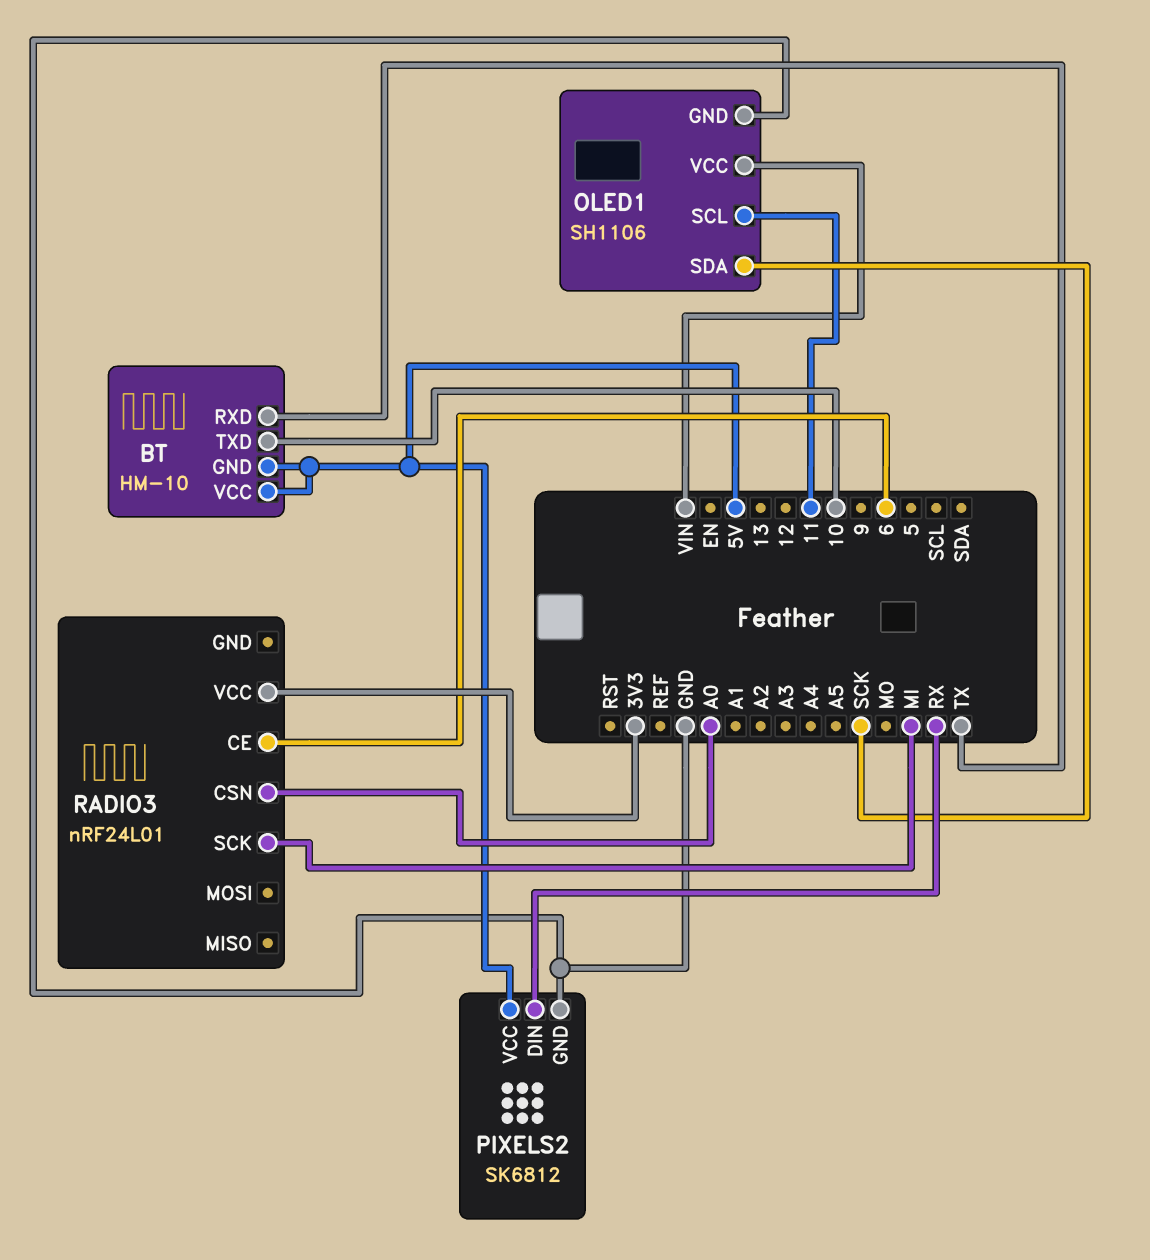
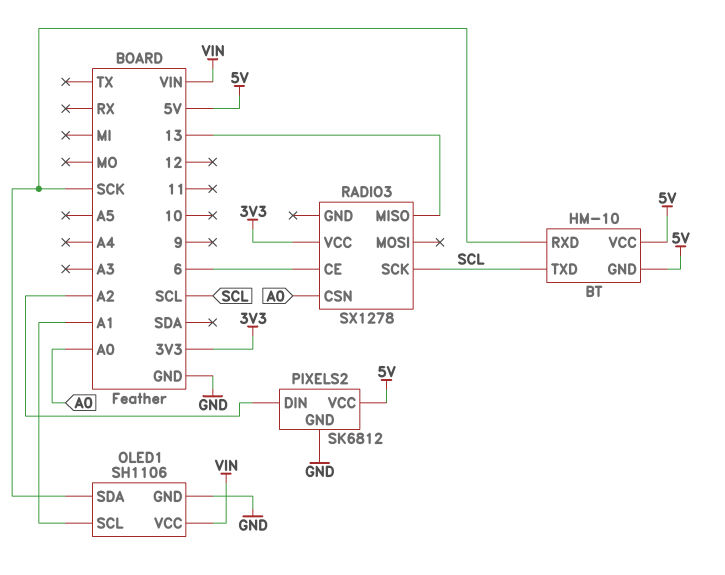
BT pin RXD: TX -> SCK
BT pin TXD: 10 -> SCL
OLED1 pin SCL: 11 -> A1
PIXELS2 pin DIN: RX -> A2
RADIO3: nRF24L01 -> SX1278
RADIO3 pin MISO: none -> 13
RADIO3 pin SCK: MI -> SCL

